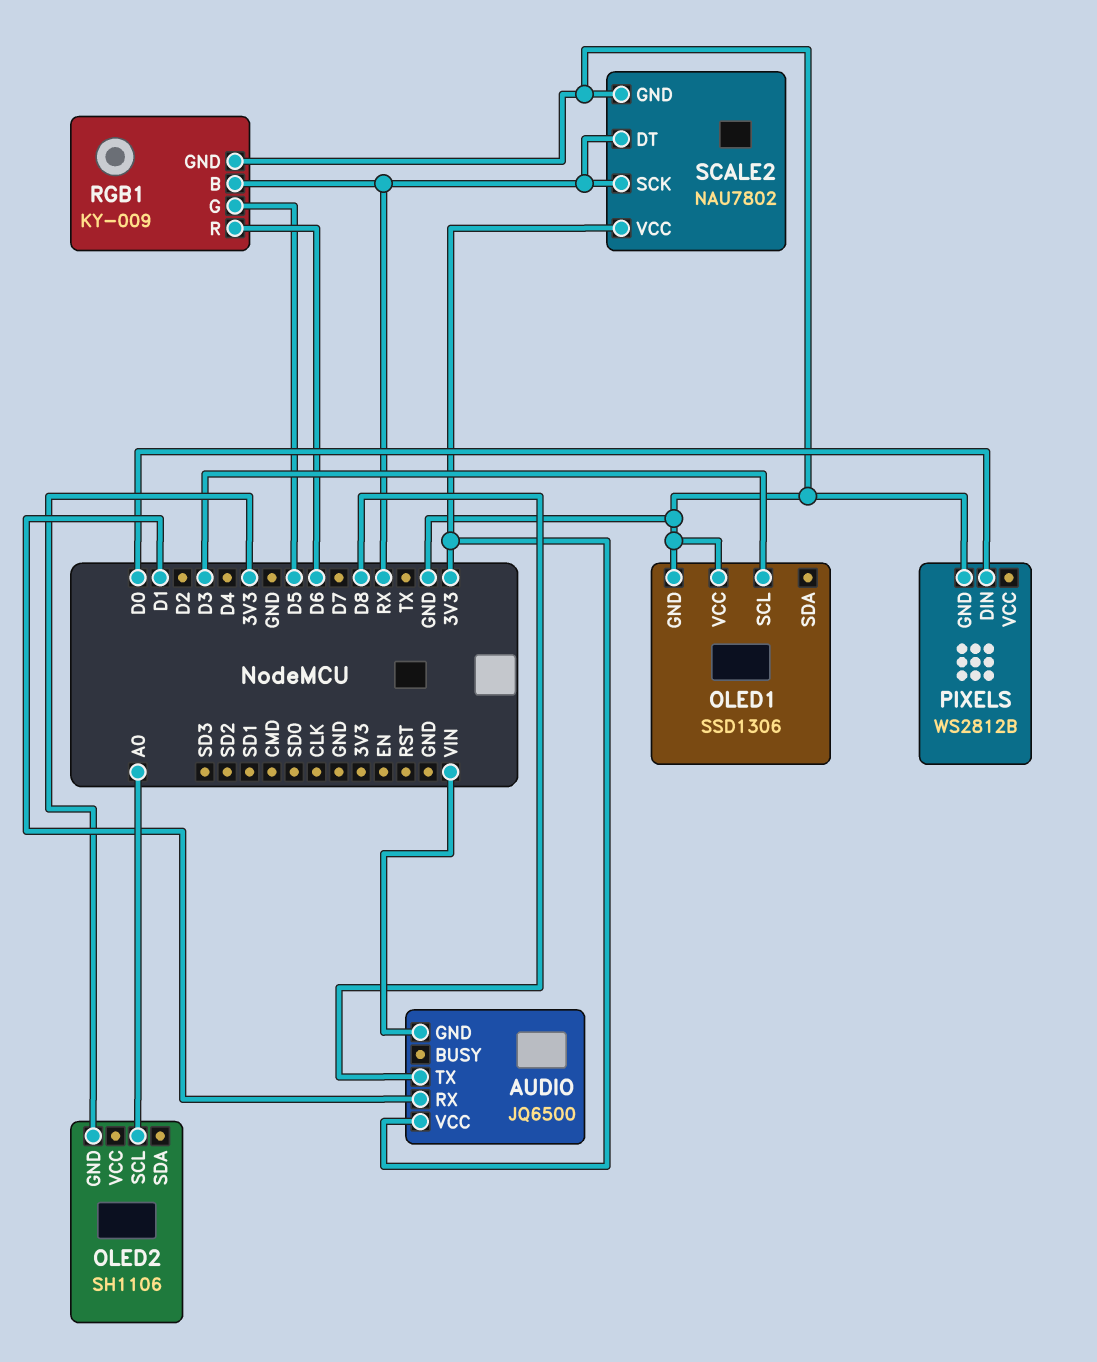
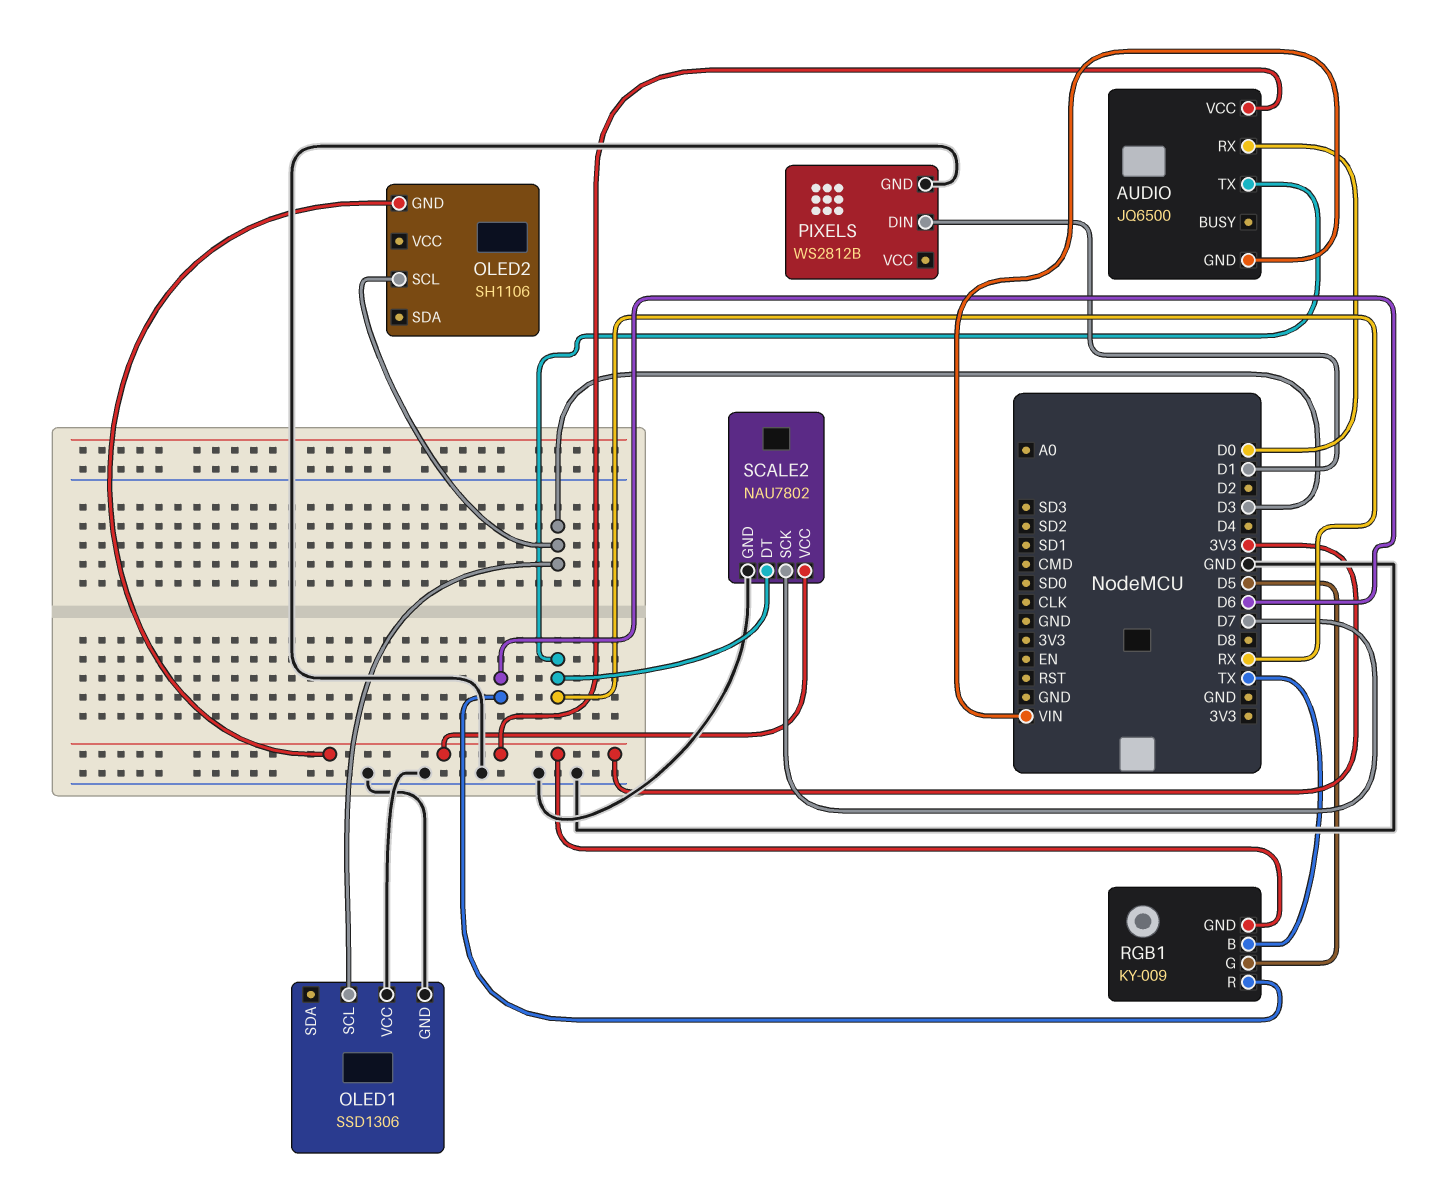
AUDIO pin RX: D1 -> D0
AUDIO pin TX: D8 -> RX
OLED2 pin SCL: A0 -> D3
PIXELS pin DIN: D0 -> D1
RGB1 pin B: RX -> TX
RGB1 pin GND: GND -> 3V3
SCALE2 pin SCK: RX -> D7

